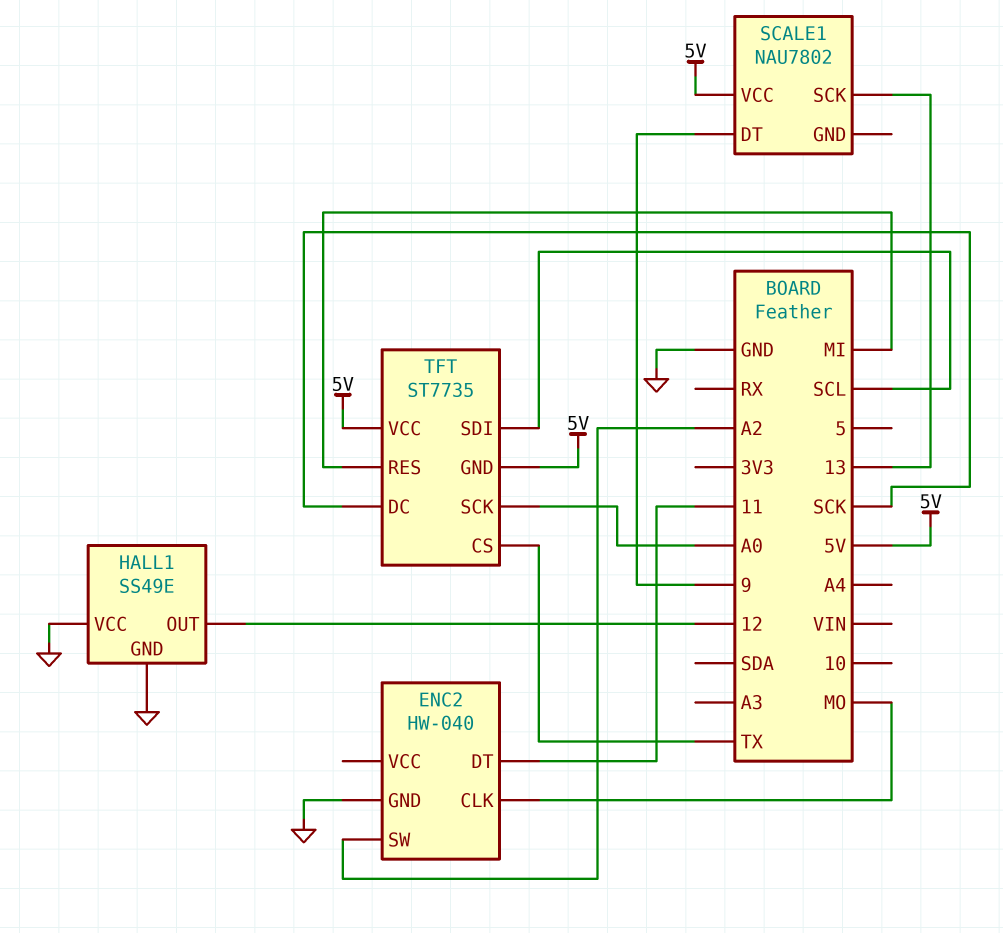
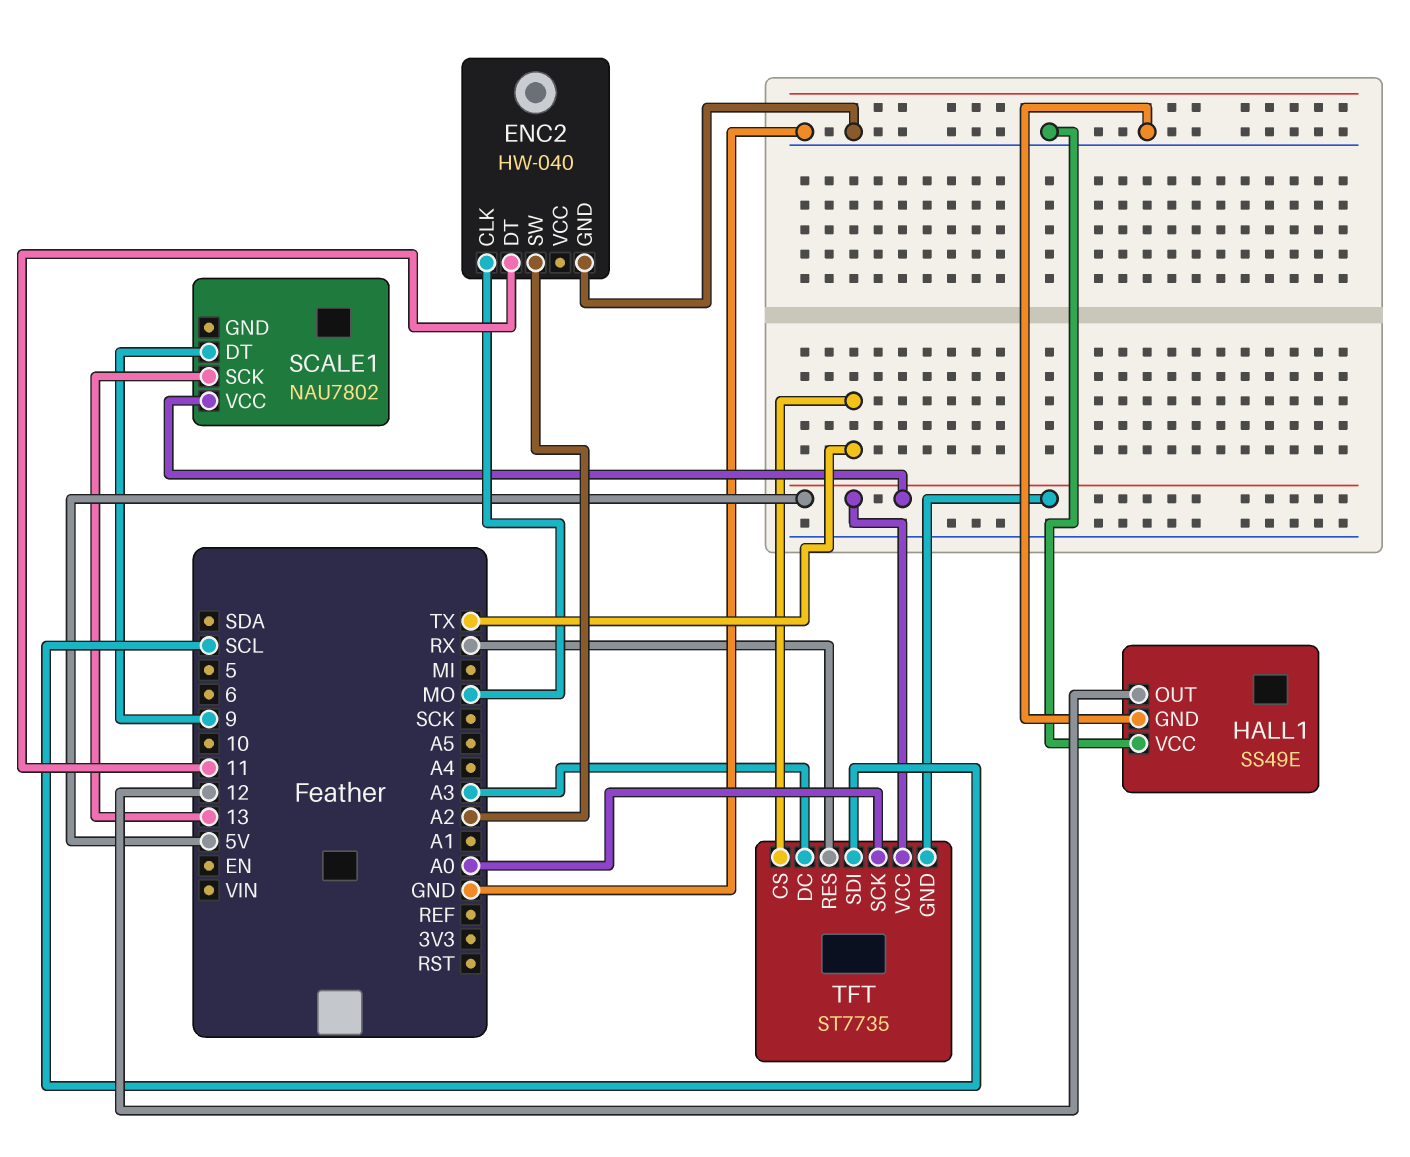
TFT pin DC: SCK -> A3
TFT pin RES: MI -> RX

